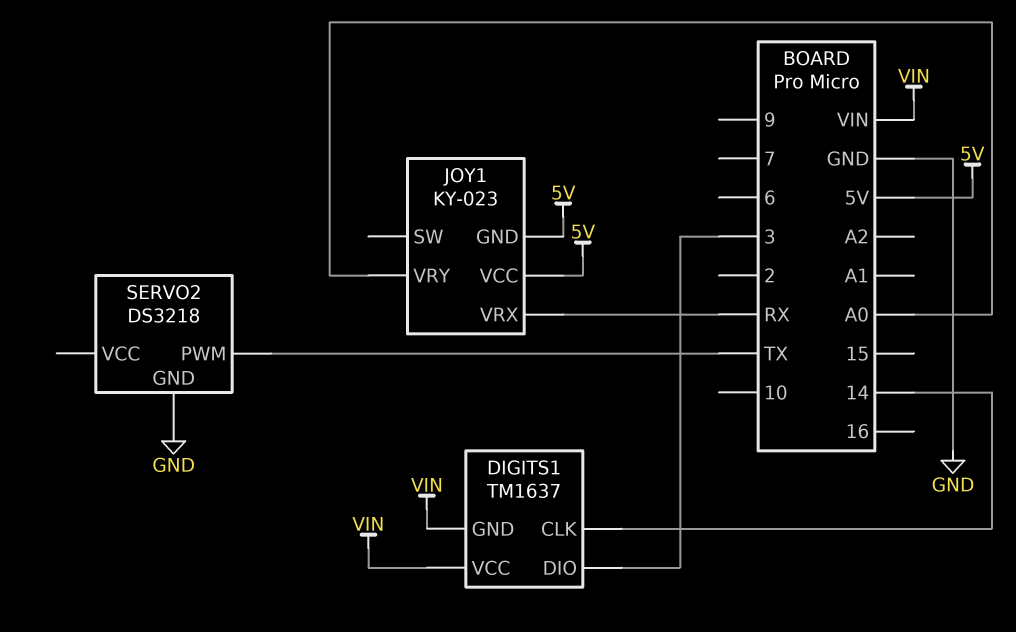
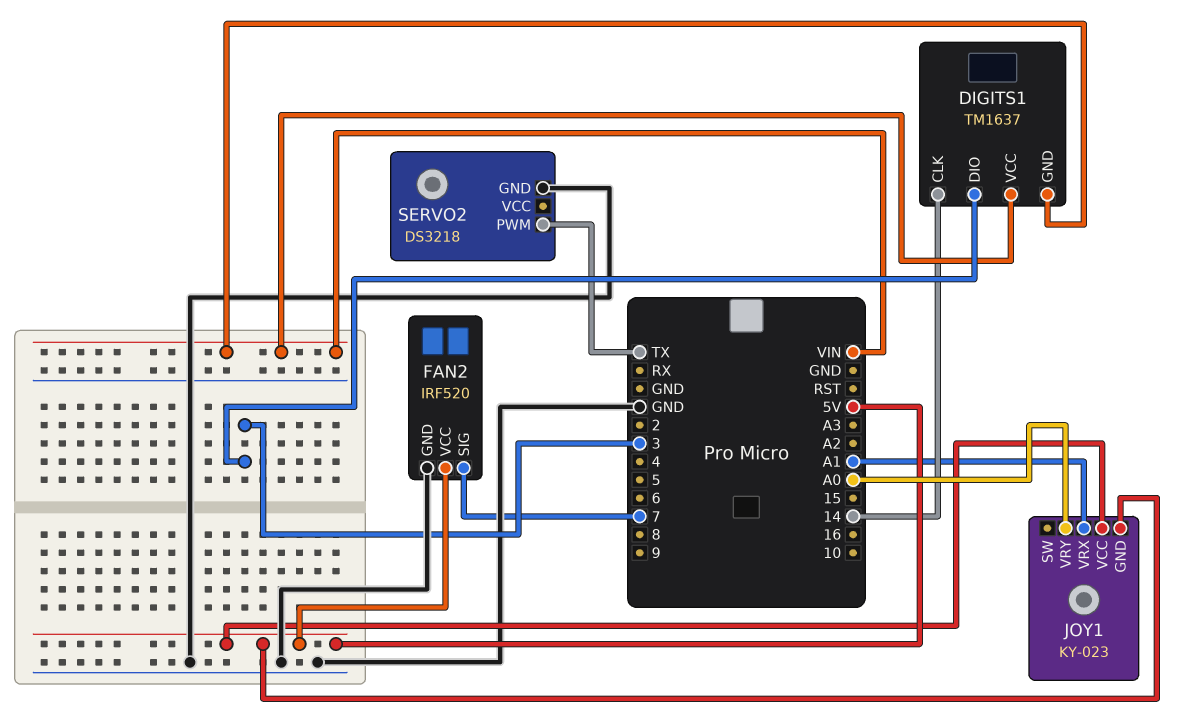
FAN2: none -> IRF520
FAN2 pin GND: none -> GND
FAN2 pin SIG: none -> 7
FAN2 pin VCC: none -> 5V
JOY1 pin VRX: RX -> A1

